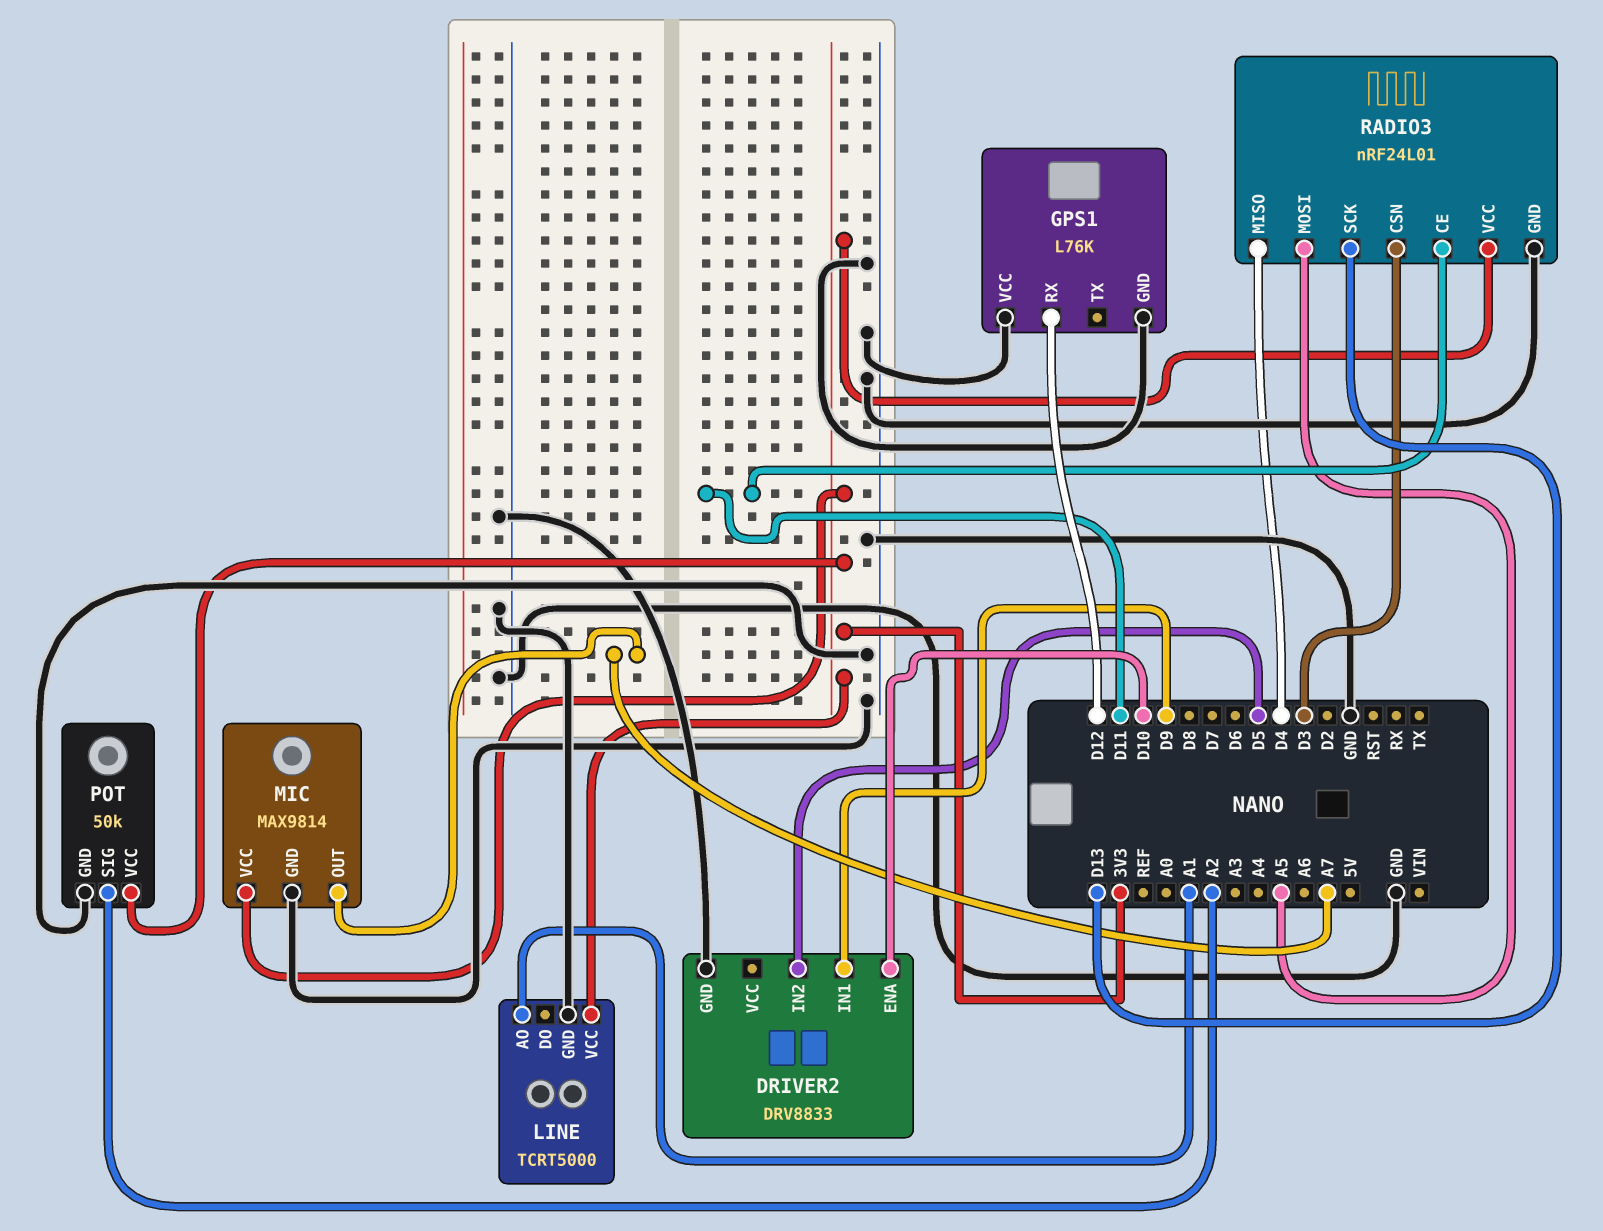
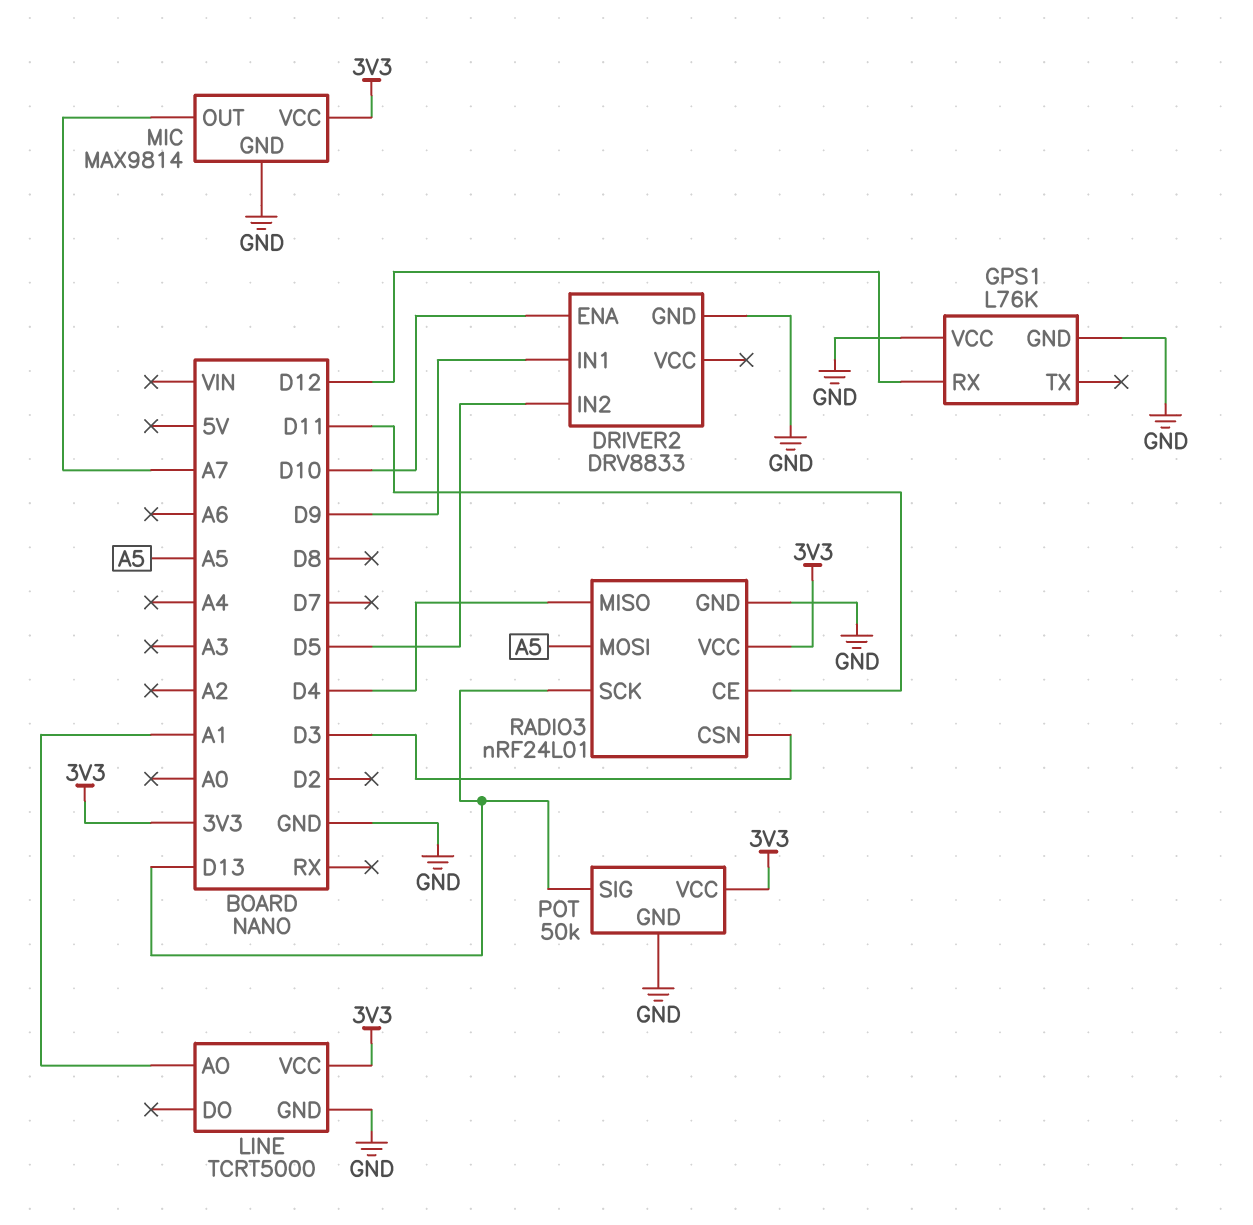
POT pin SIG: A2 -> D13

